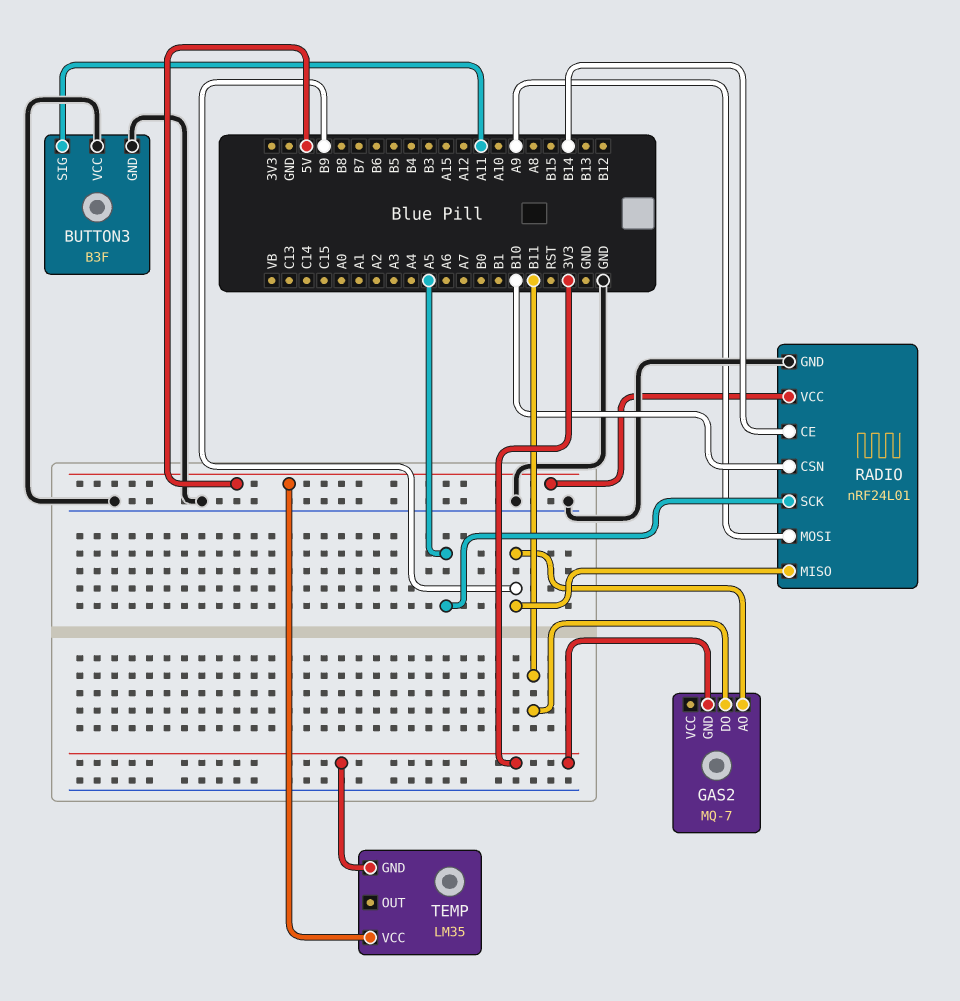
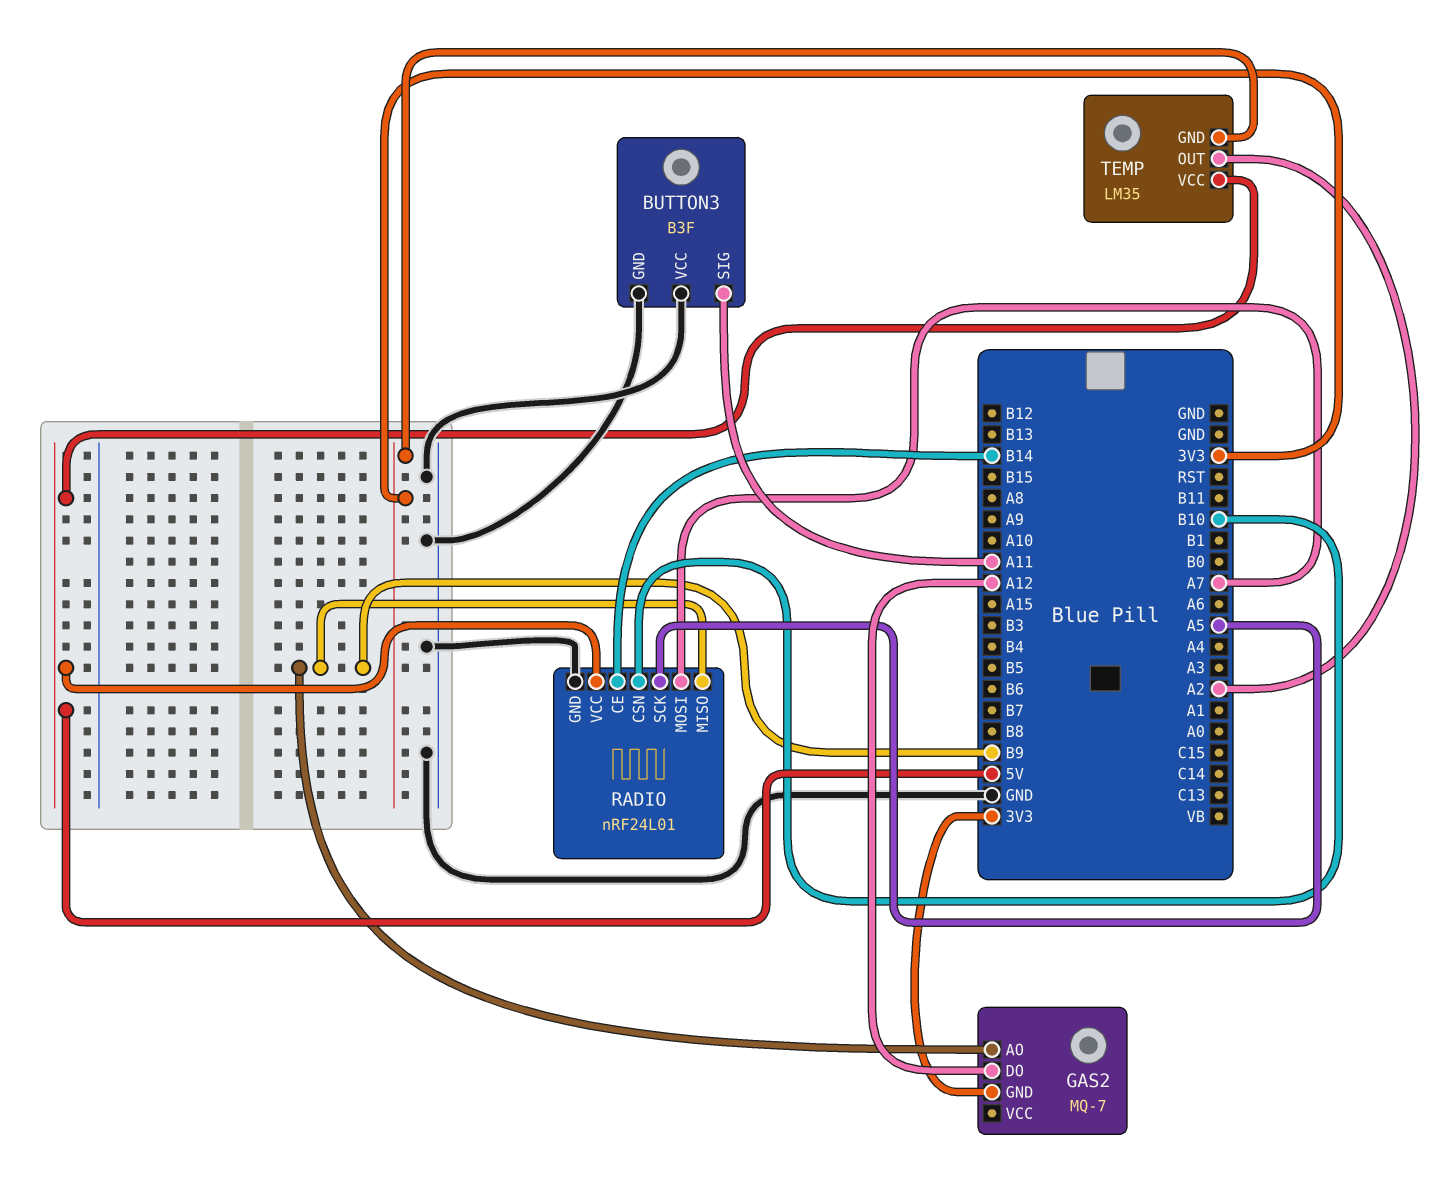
GAS2 pin DO: B11 -> A12
RADIO pin MOSI: A9 -> A7
TEMP pin OUT: none -> A2

